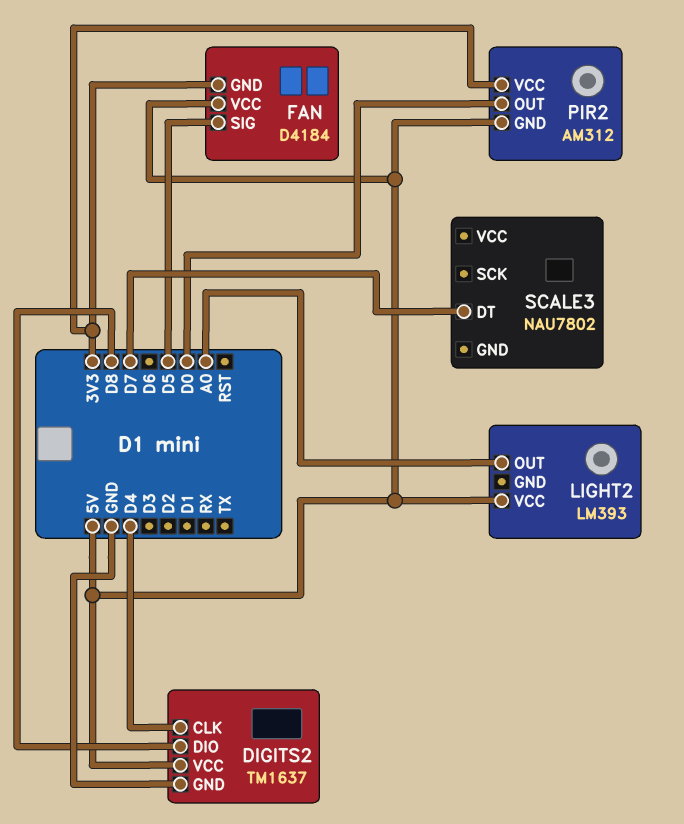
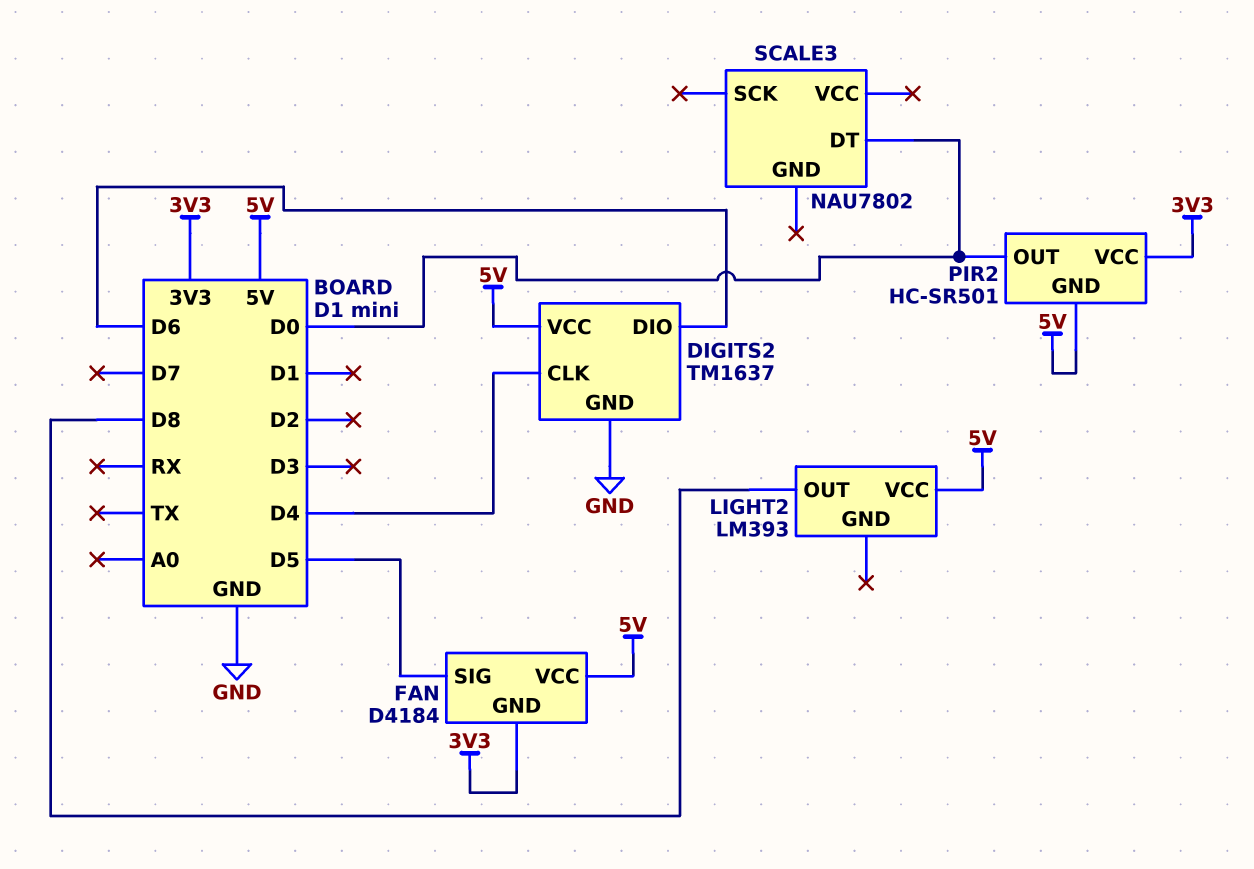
DIGITS2 pin DIO: D8 -> D6
LIGHT2 pin OUT: A0 -> D8
PIR2: AM312 -> HC-SR501
SCALE3 pin DT: D7 -> D0

